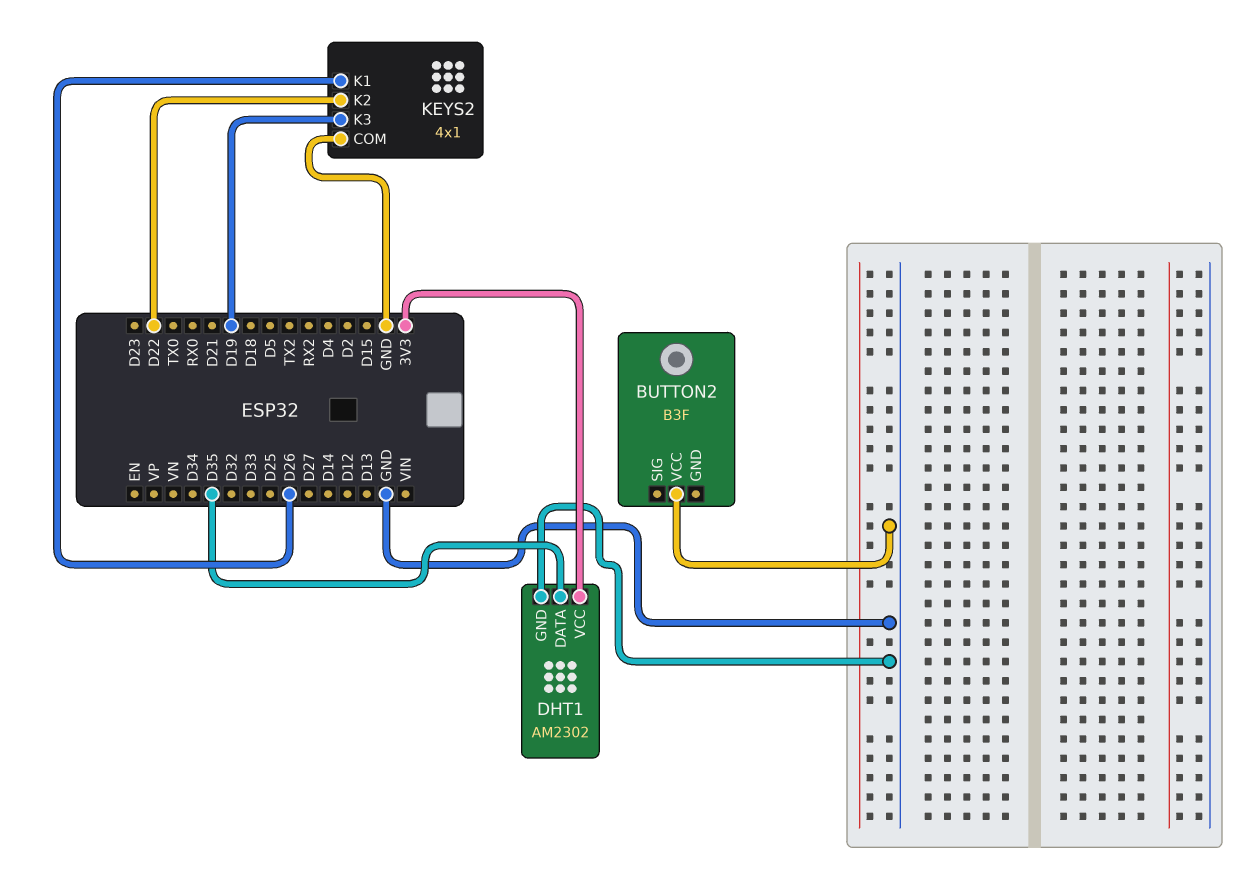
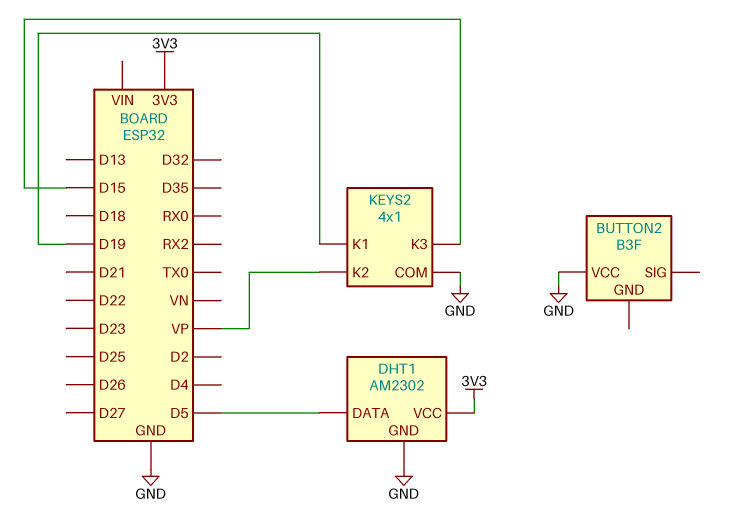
DHT1 pin DATA: D35 -> D5
KEYS2 pin K1: D26 -> D19
KEYS2 pin K2: D22 -> VP
KEYS2 pin K3: D19 -> D15

